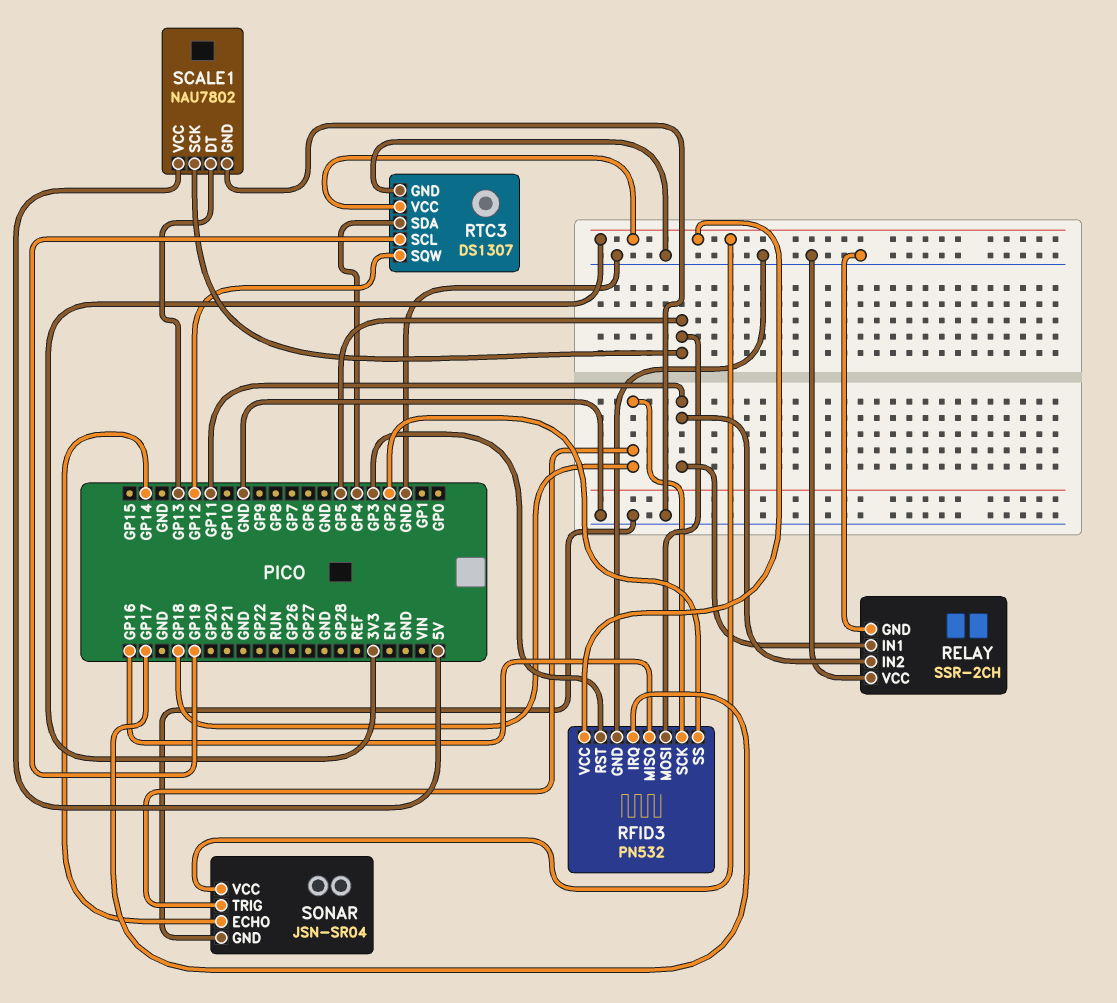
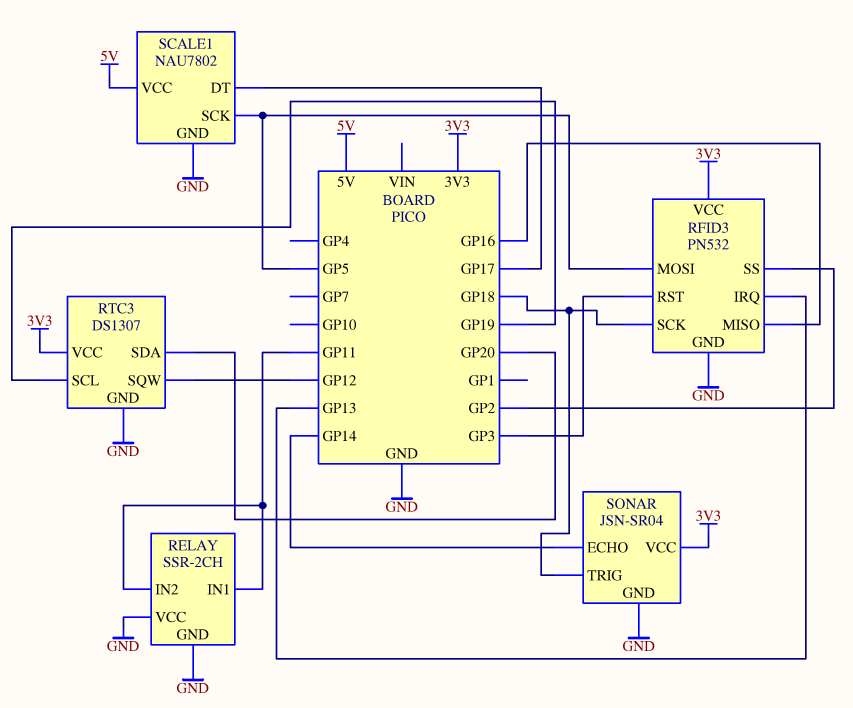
RFID3 pin IRQ: GP17 -> GP13
RTC3 pin SDA: GP4 -> GP20
SCALE1 pin DT: GP13 -> GP17

